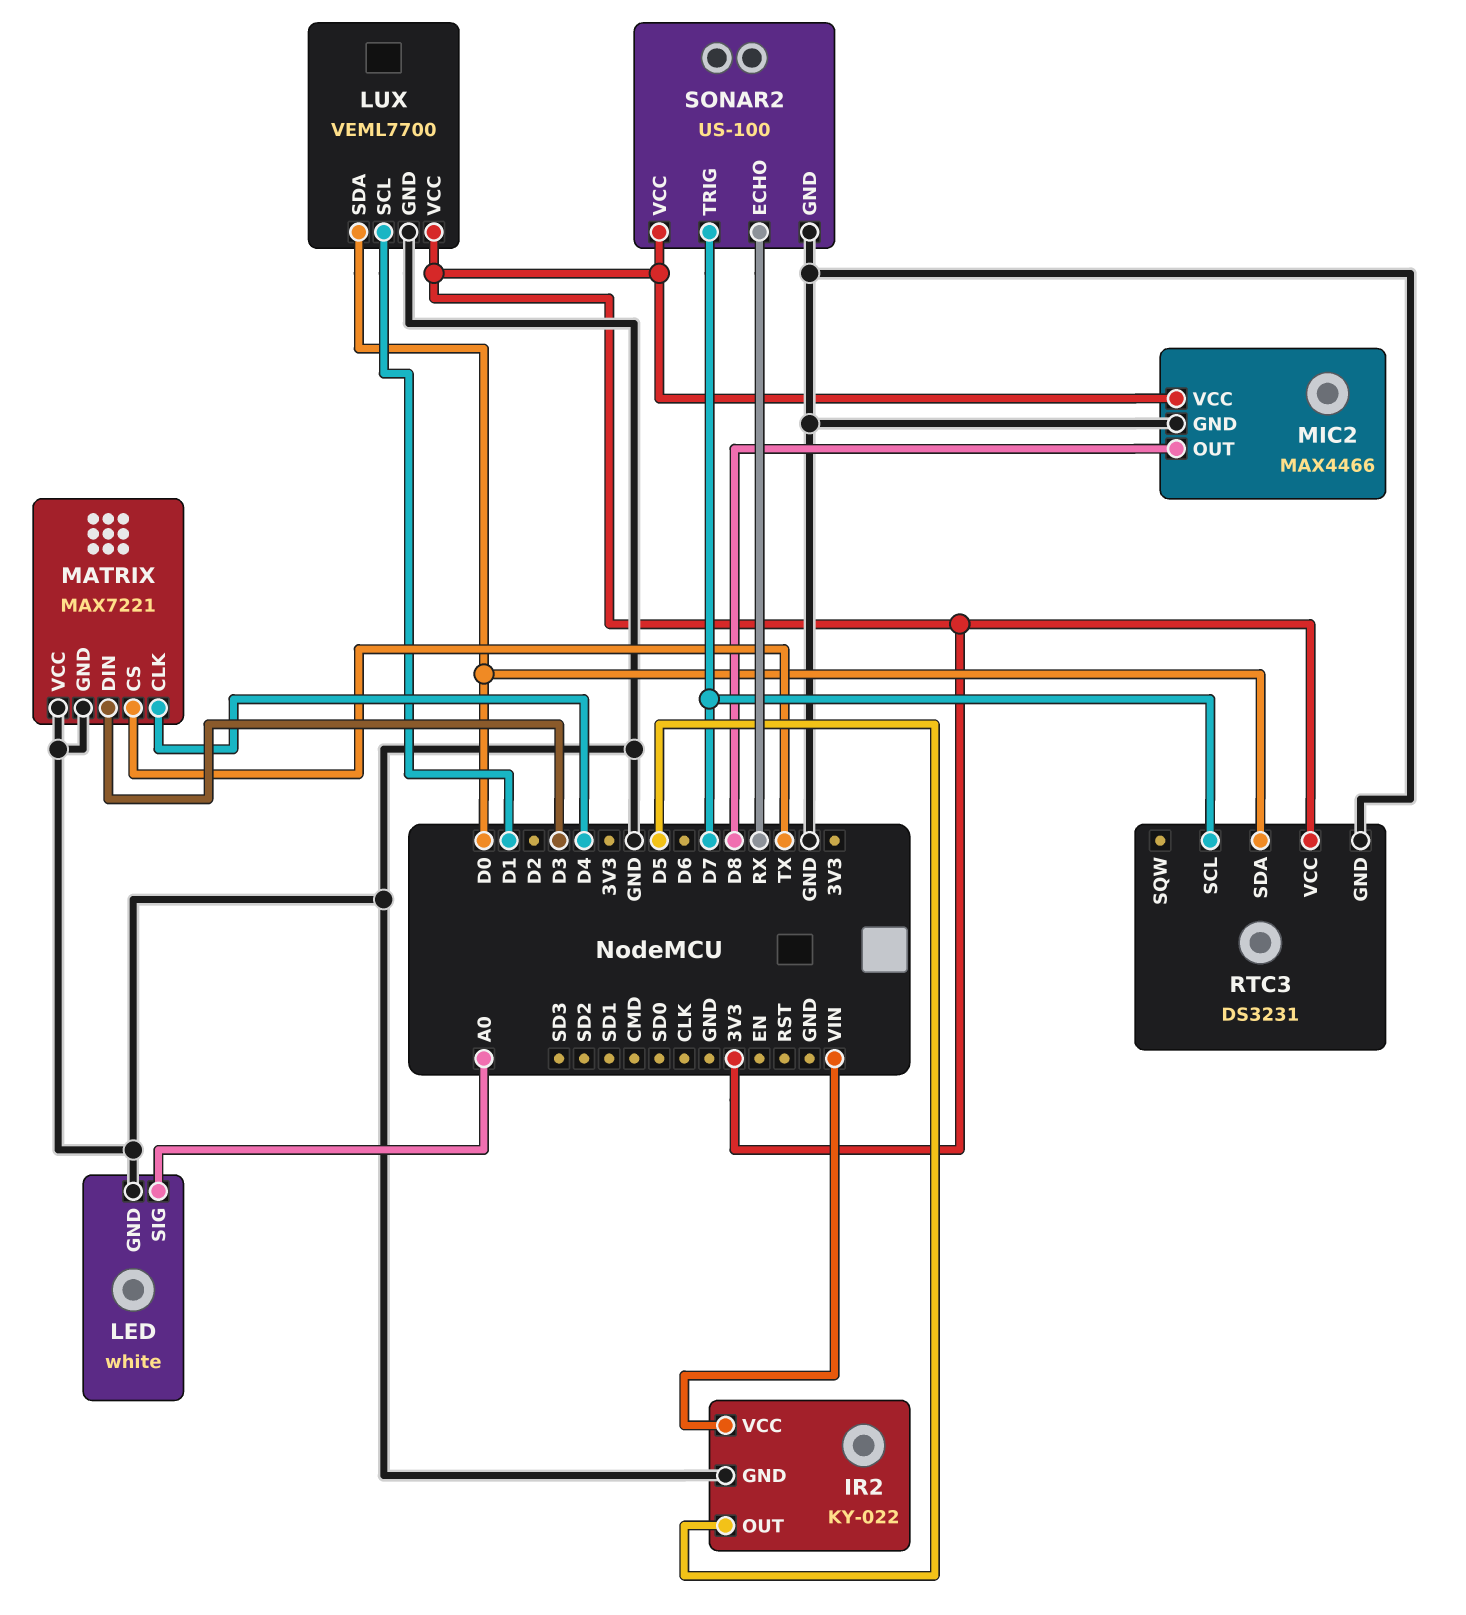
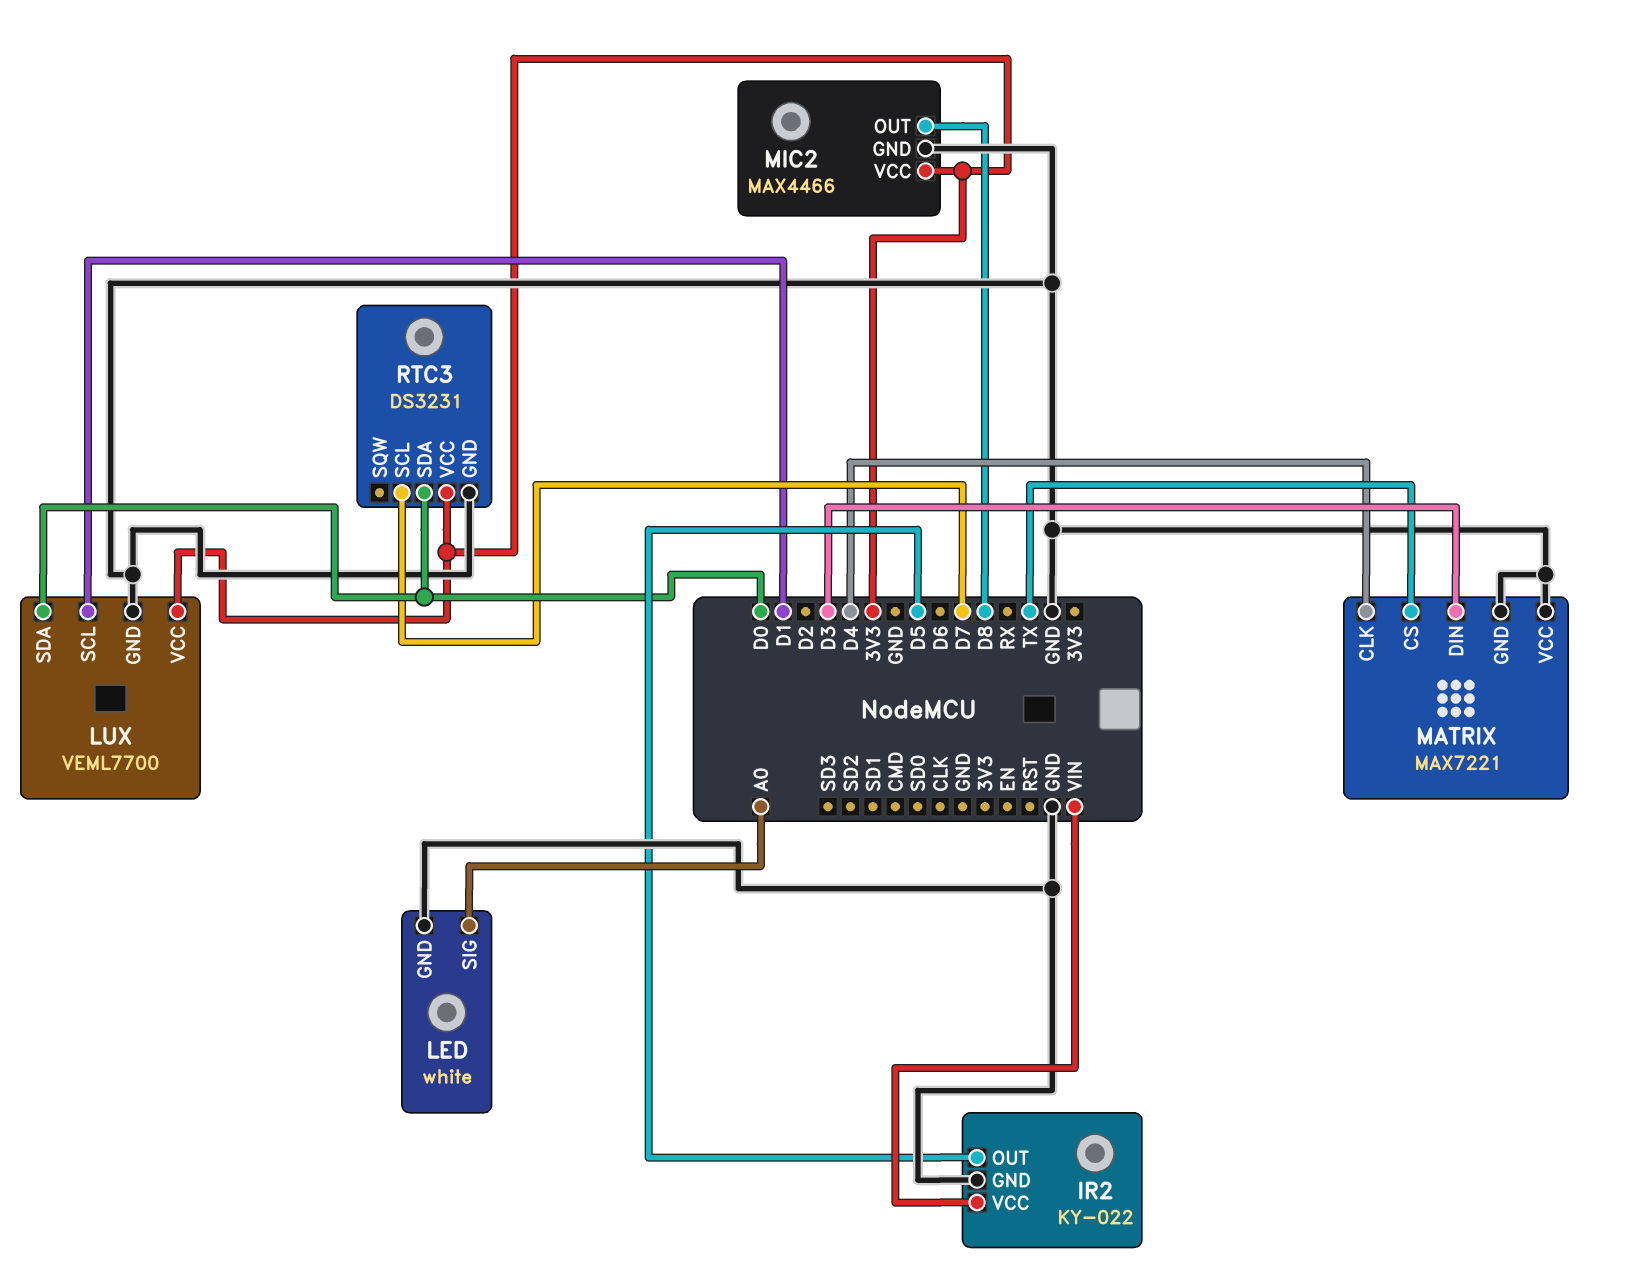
SONAR2: US-100 -> none
SONAR2 pin ECHO: RX -> none
SONAR2 pin GND: GND -> none
SONAR2 pin TRIG: D7 -> none
SONAR2 pin VCC: 3V3 -> none

